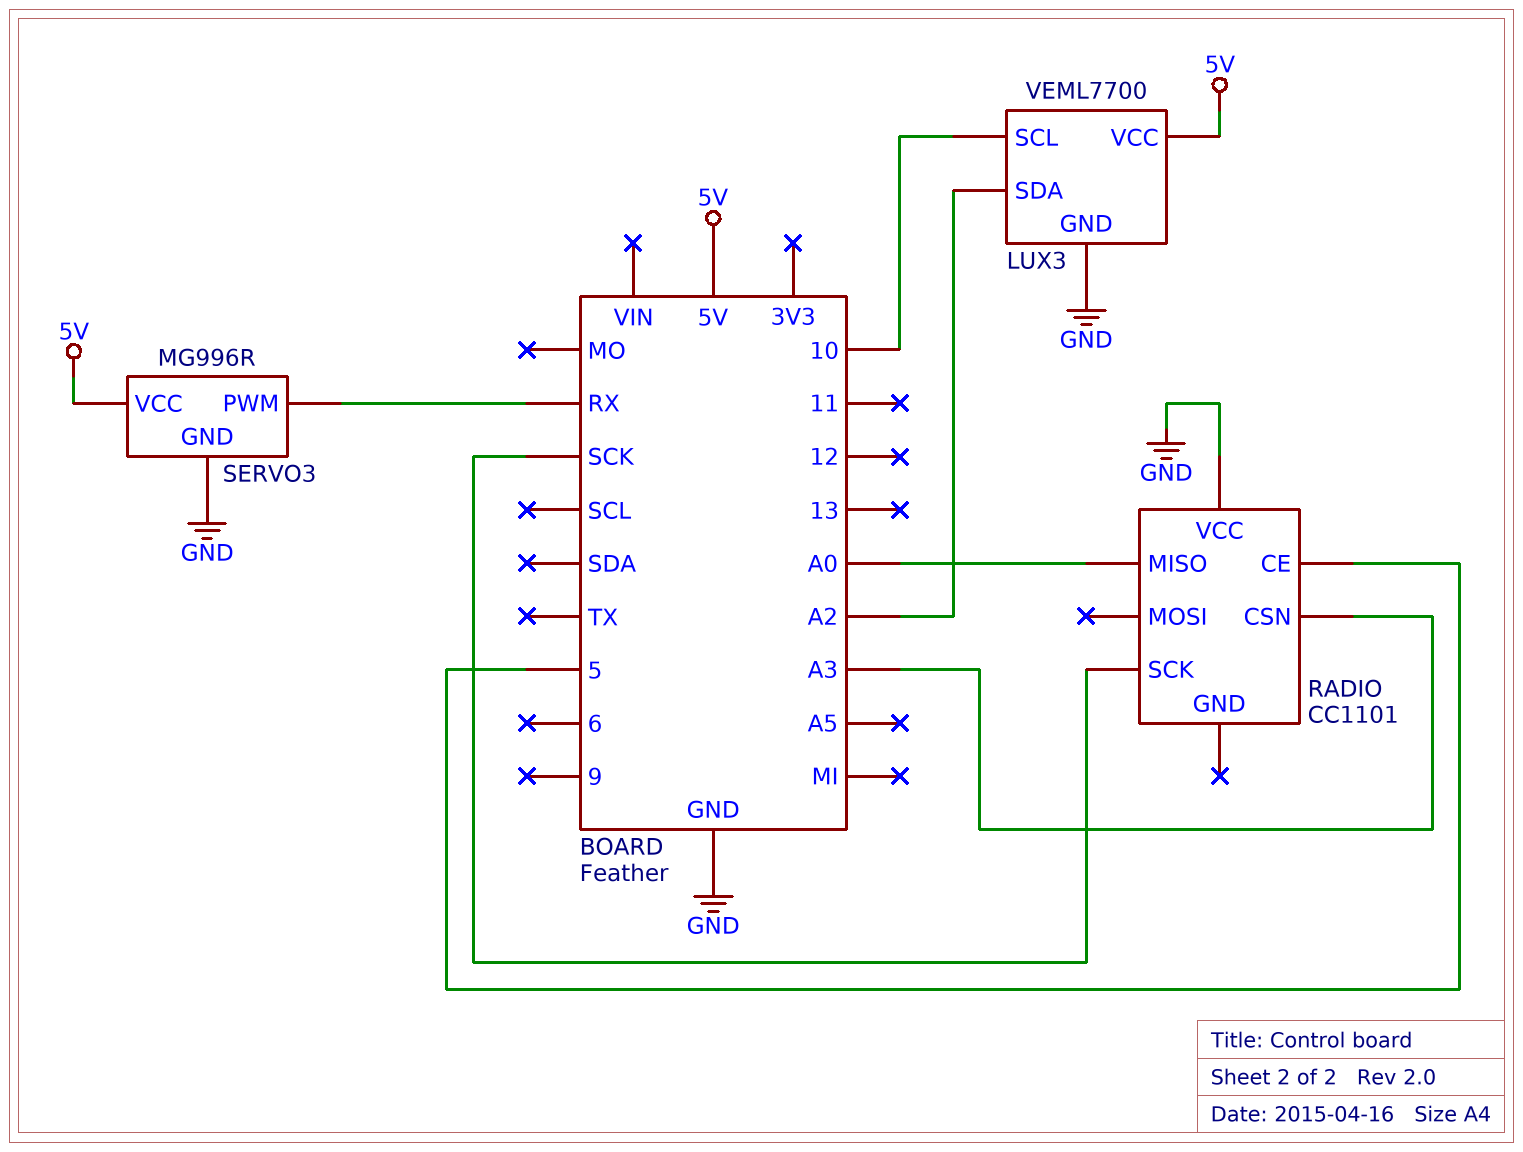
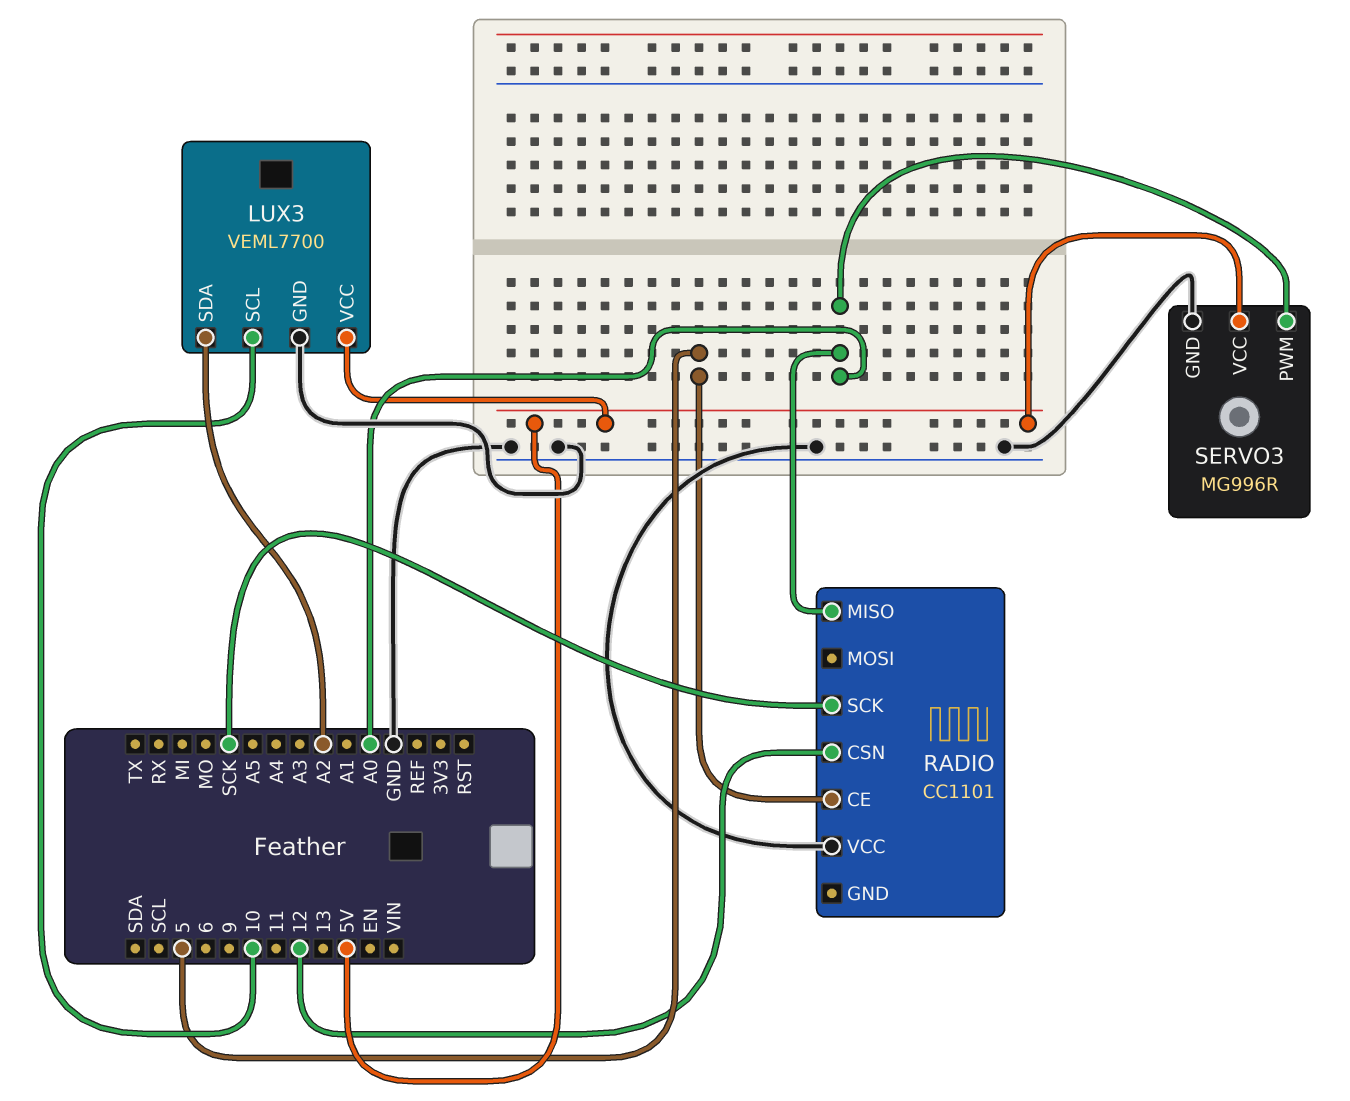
RADIO pin CSN: A3 -> 12
SERVO3 pin PWM: RX -> A0

